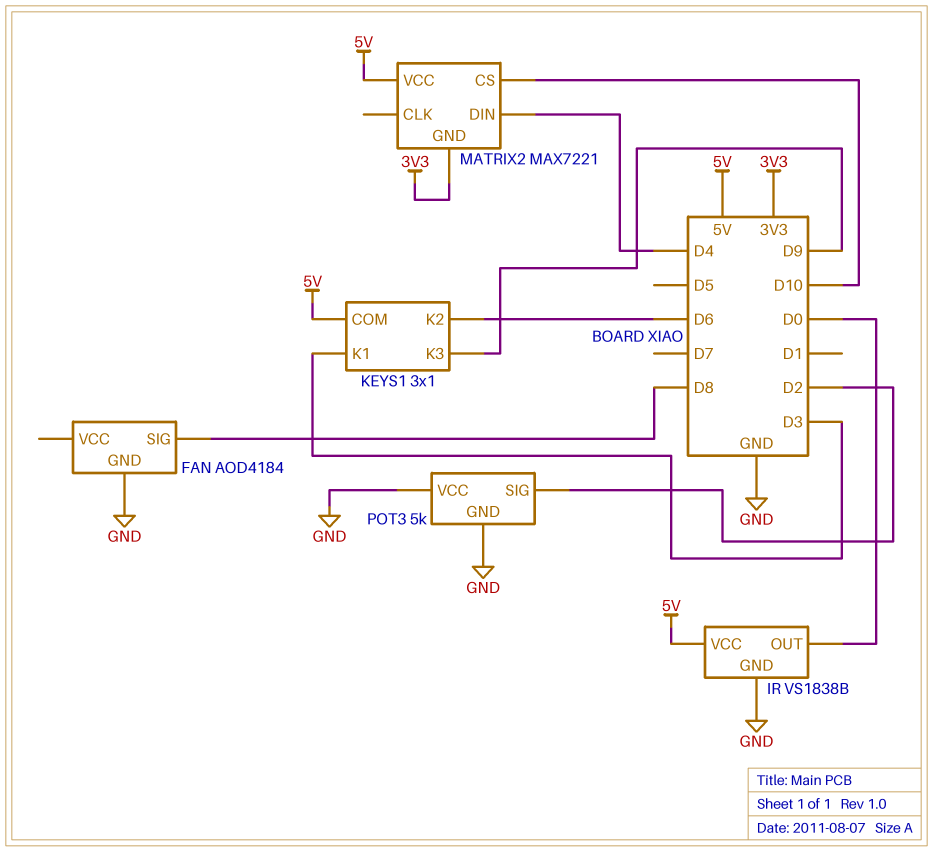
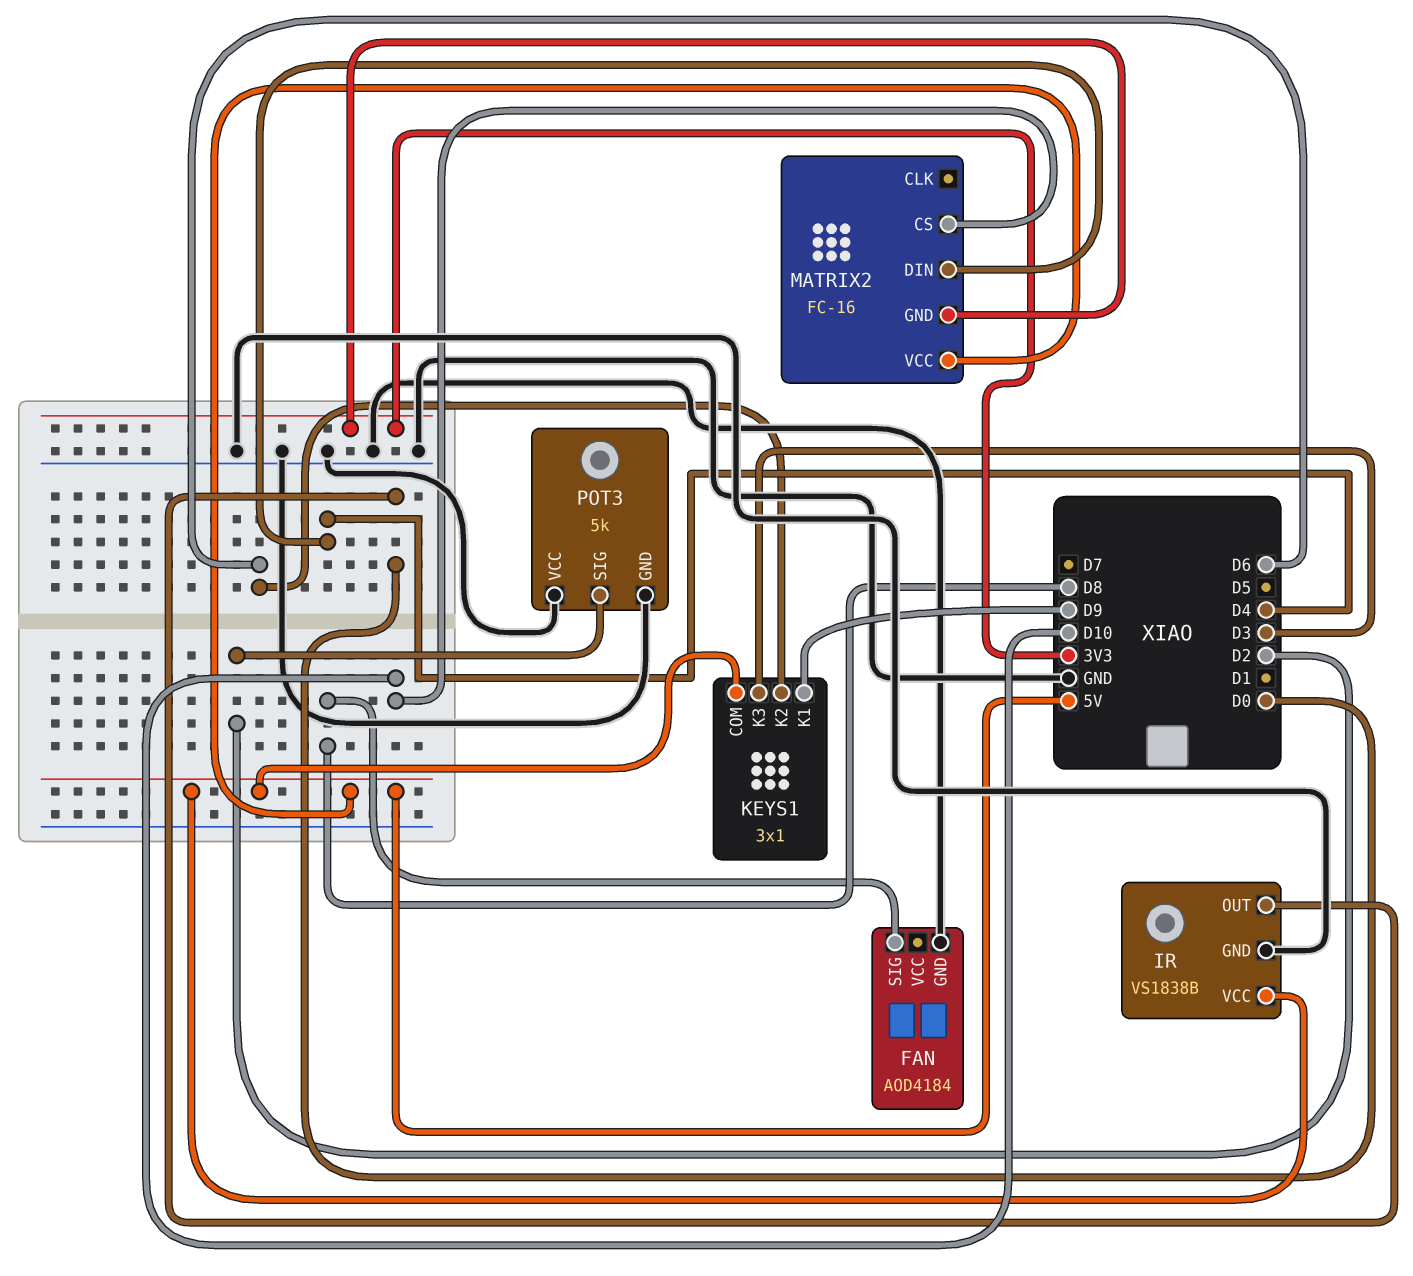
KEYS1 pin K1: D3 -> D9
KEYS1 pin K3: D9 -> D3
MATRIX2: MAX7221 -> FC-16

